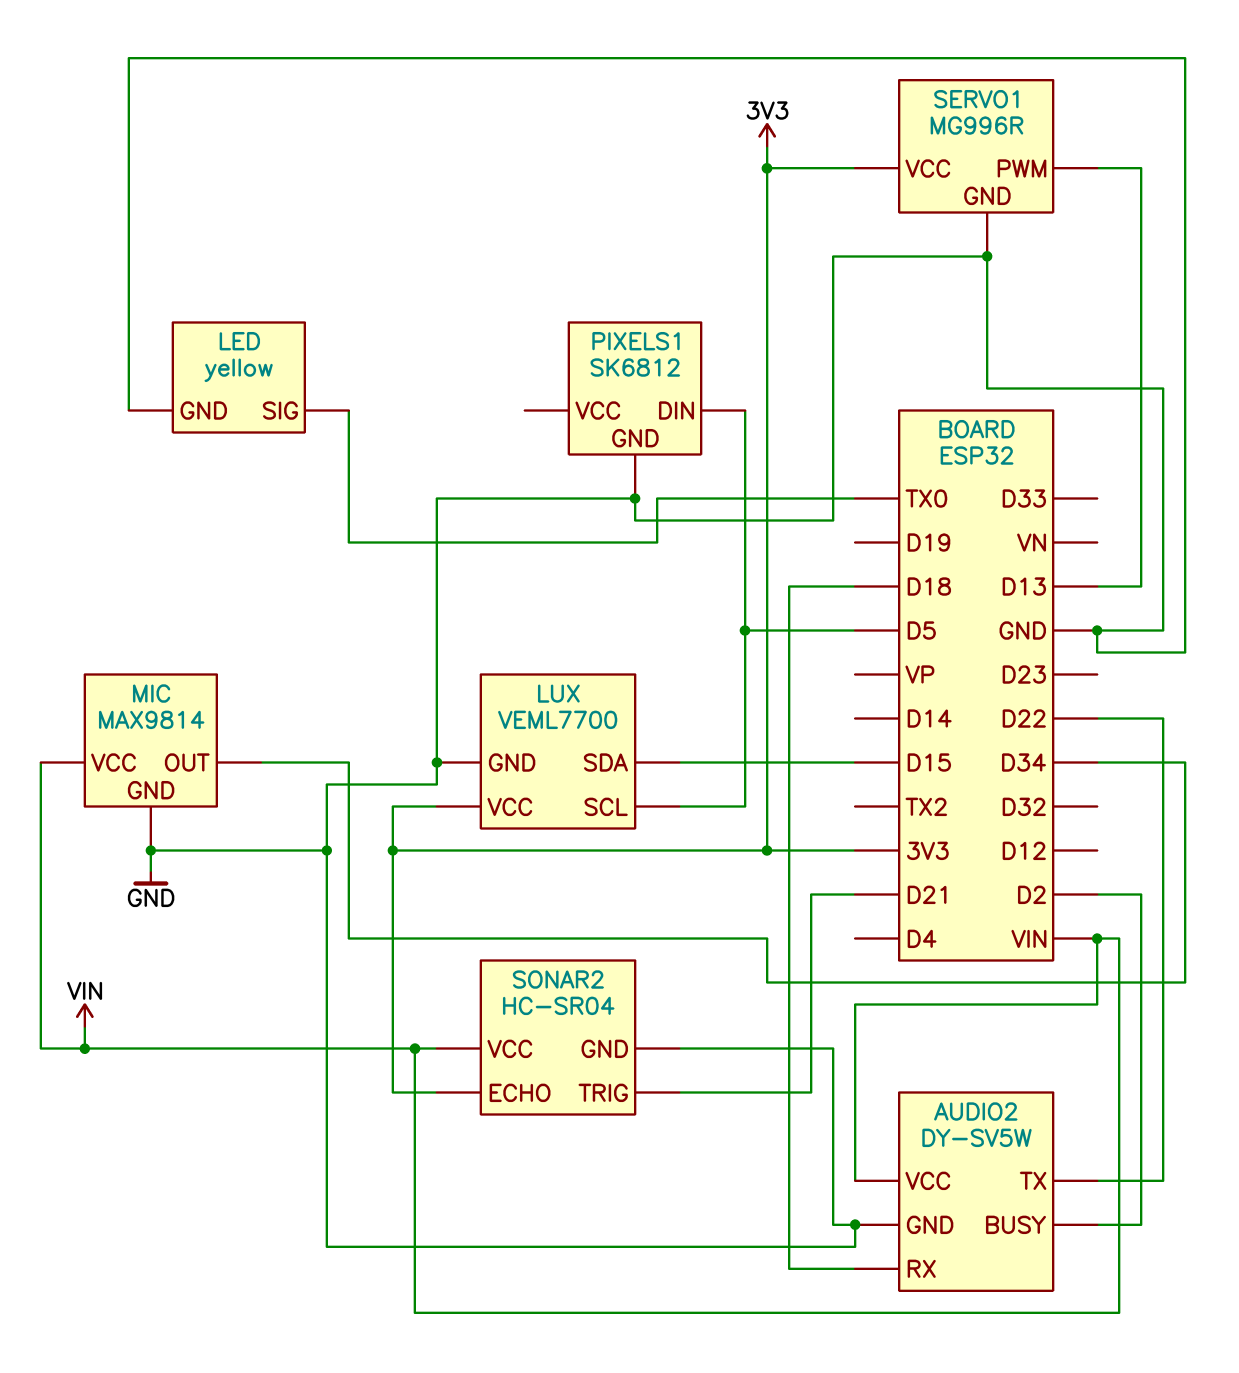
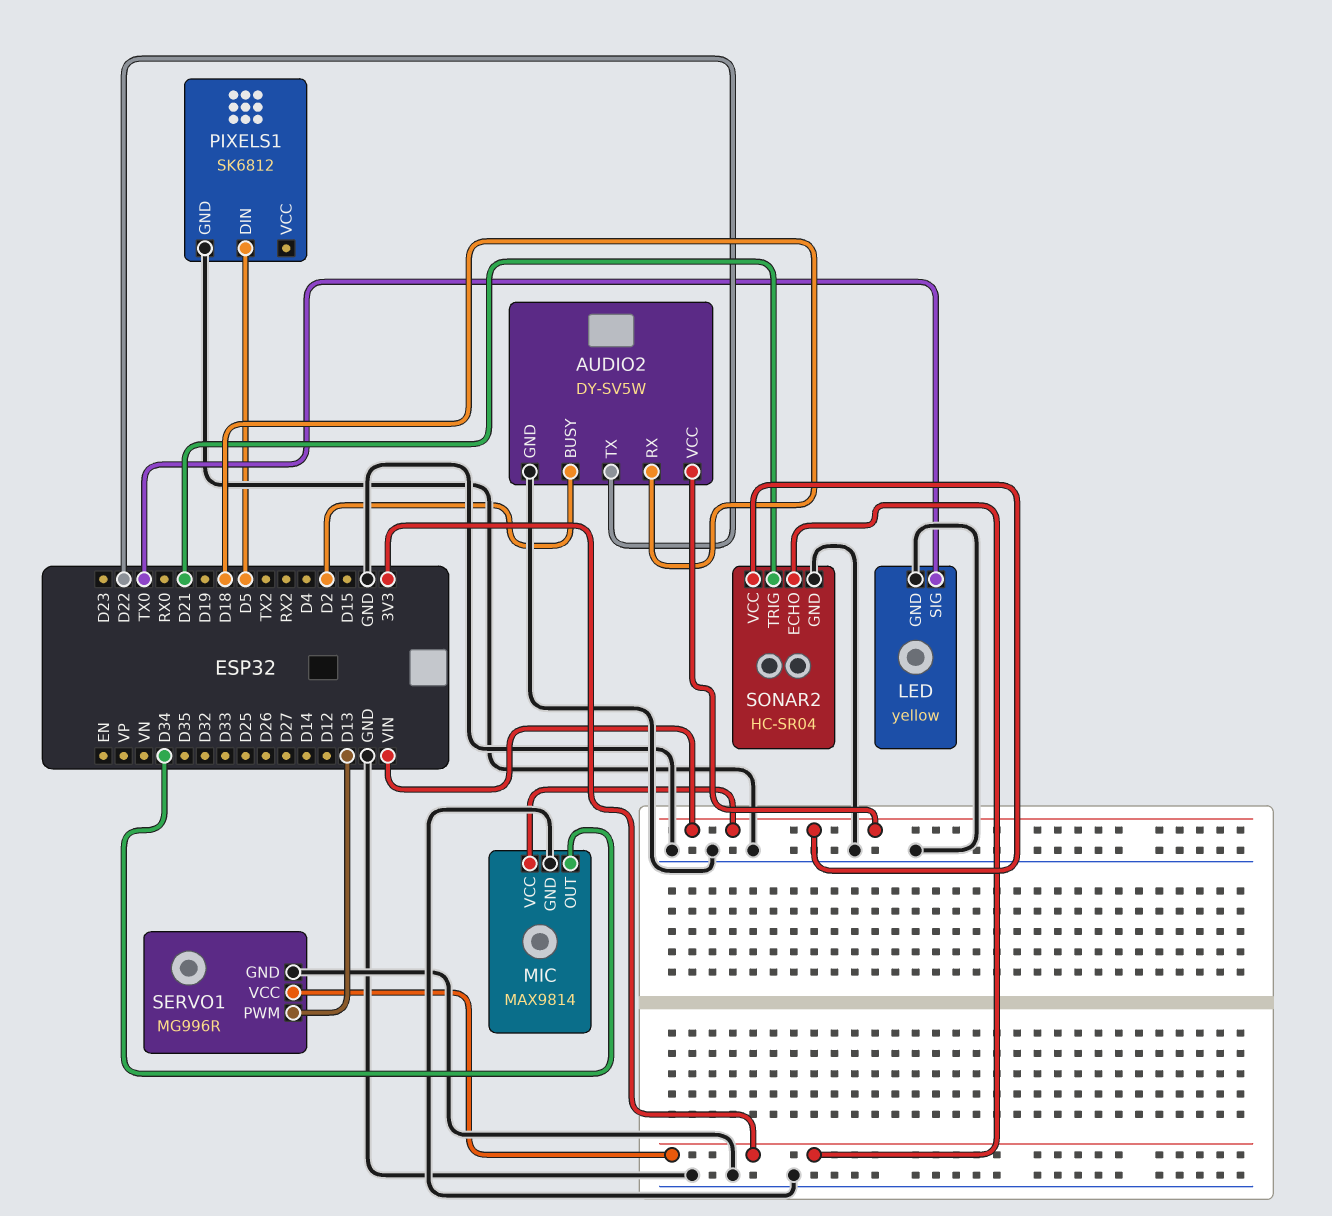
LUX: VEML7700 -> none
LUX pin GND: GND -> none
LUX pin SCL: D5 -> none
LUX pin SDA: D15 -> none
LUX pin VCC: 3V3 -> none

